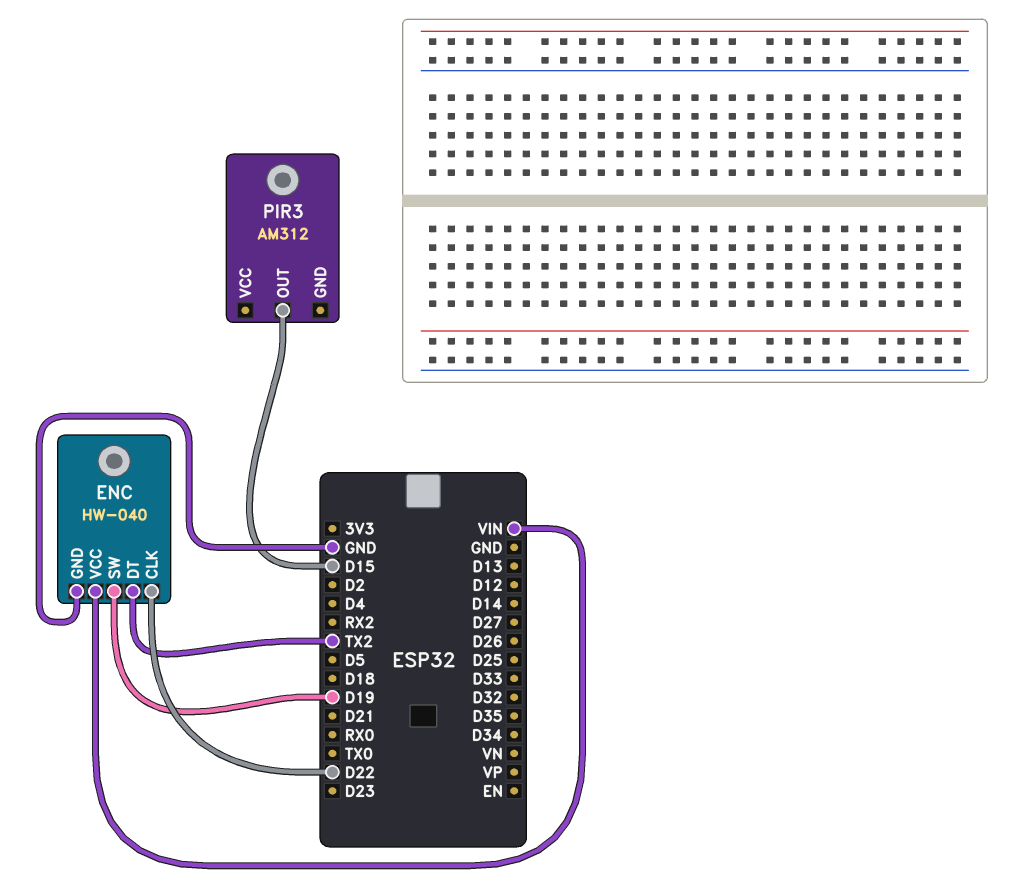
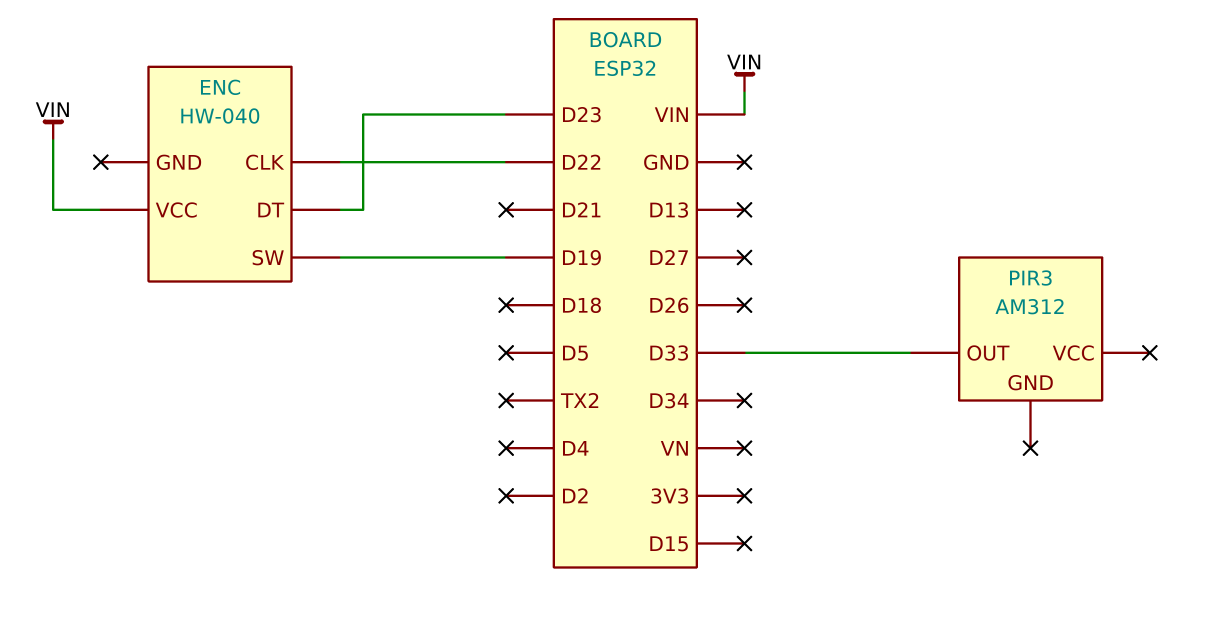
ENC pin DT: TX2 -> D23
ENC pin GND: GND -> none
PIR3 pin OUT: D15 -> D33

